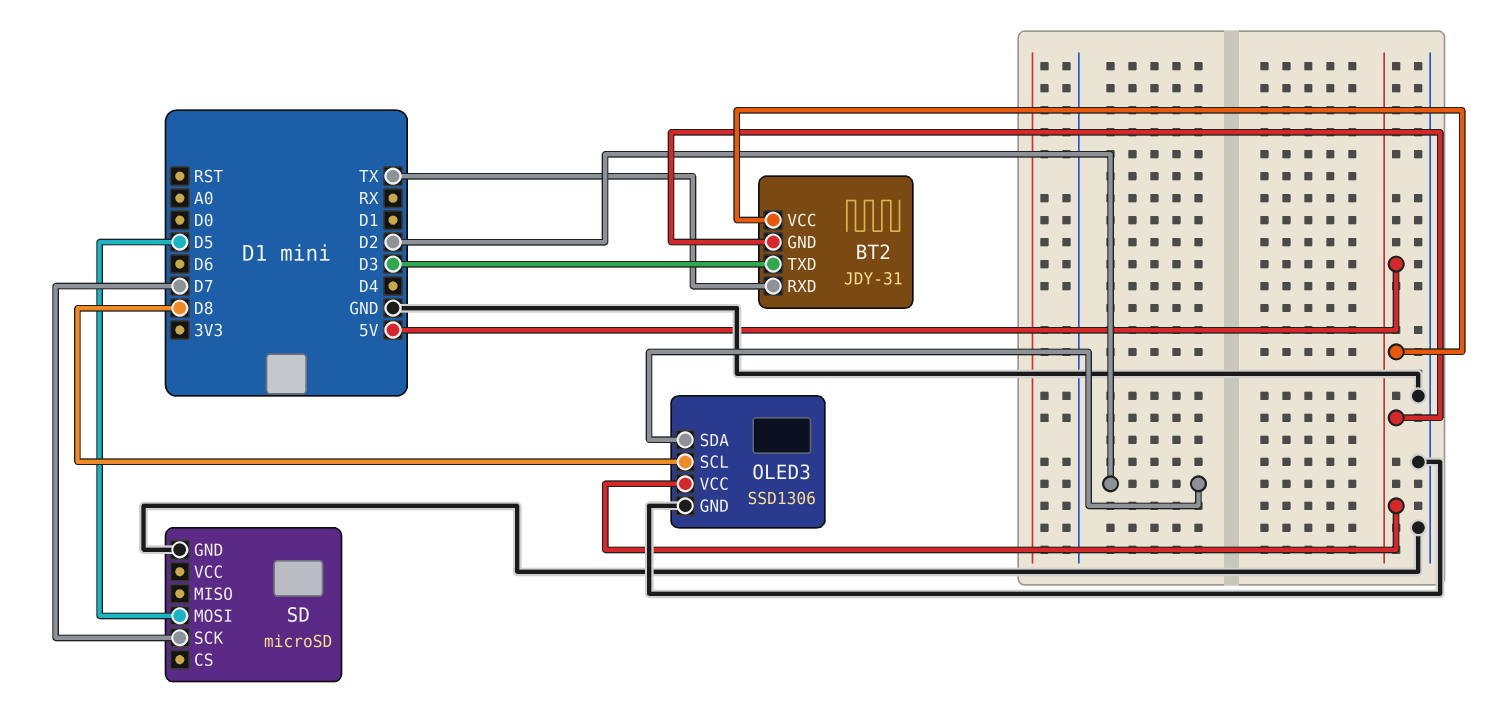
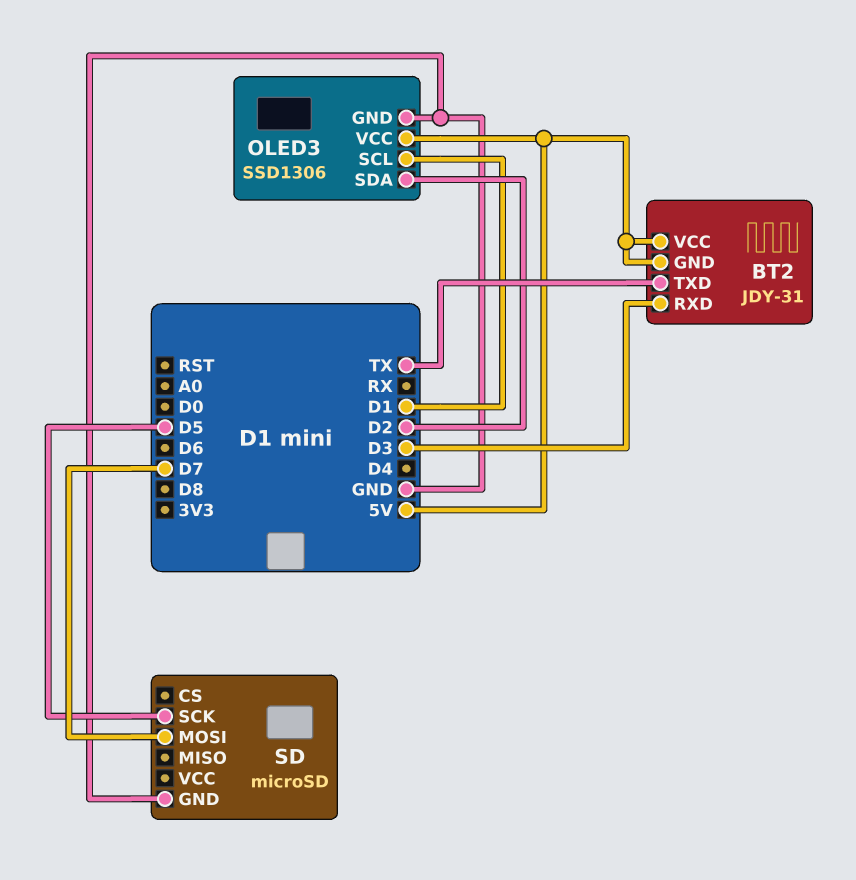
BT2 pin RXD: TX -> D3
BT2 pin TXD: D3 -> TX
OLED3 pin SCL: D8 -> D1
SD pin MOSI: D5 -> D7
SD pin SCK: D7 -> D5

